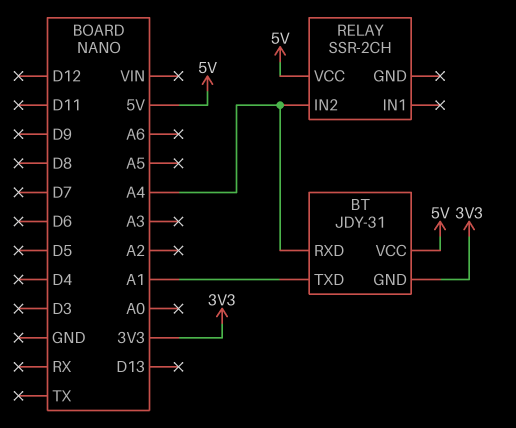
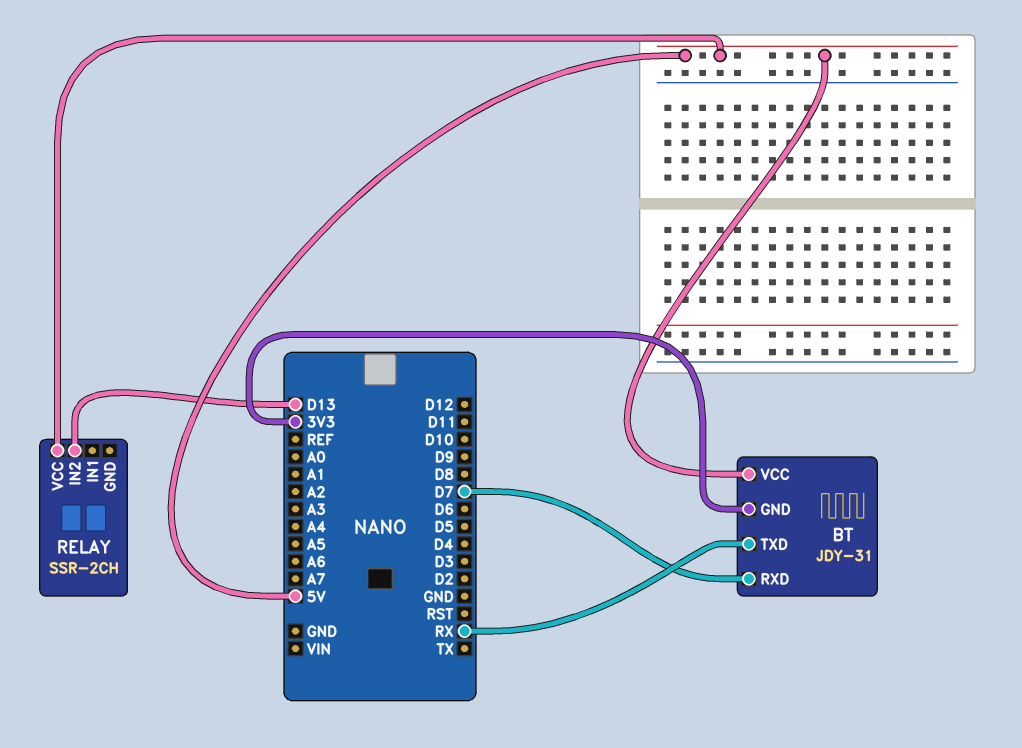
BT pin RXD: A4 -> D7
BT pin TXD: A1 -> RX
RELAY pin IN2: A4 -> D13

